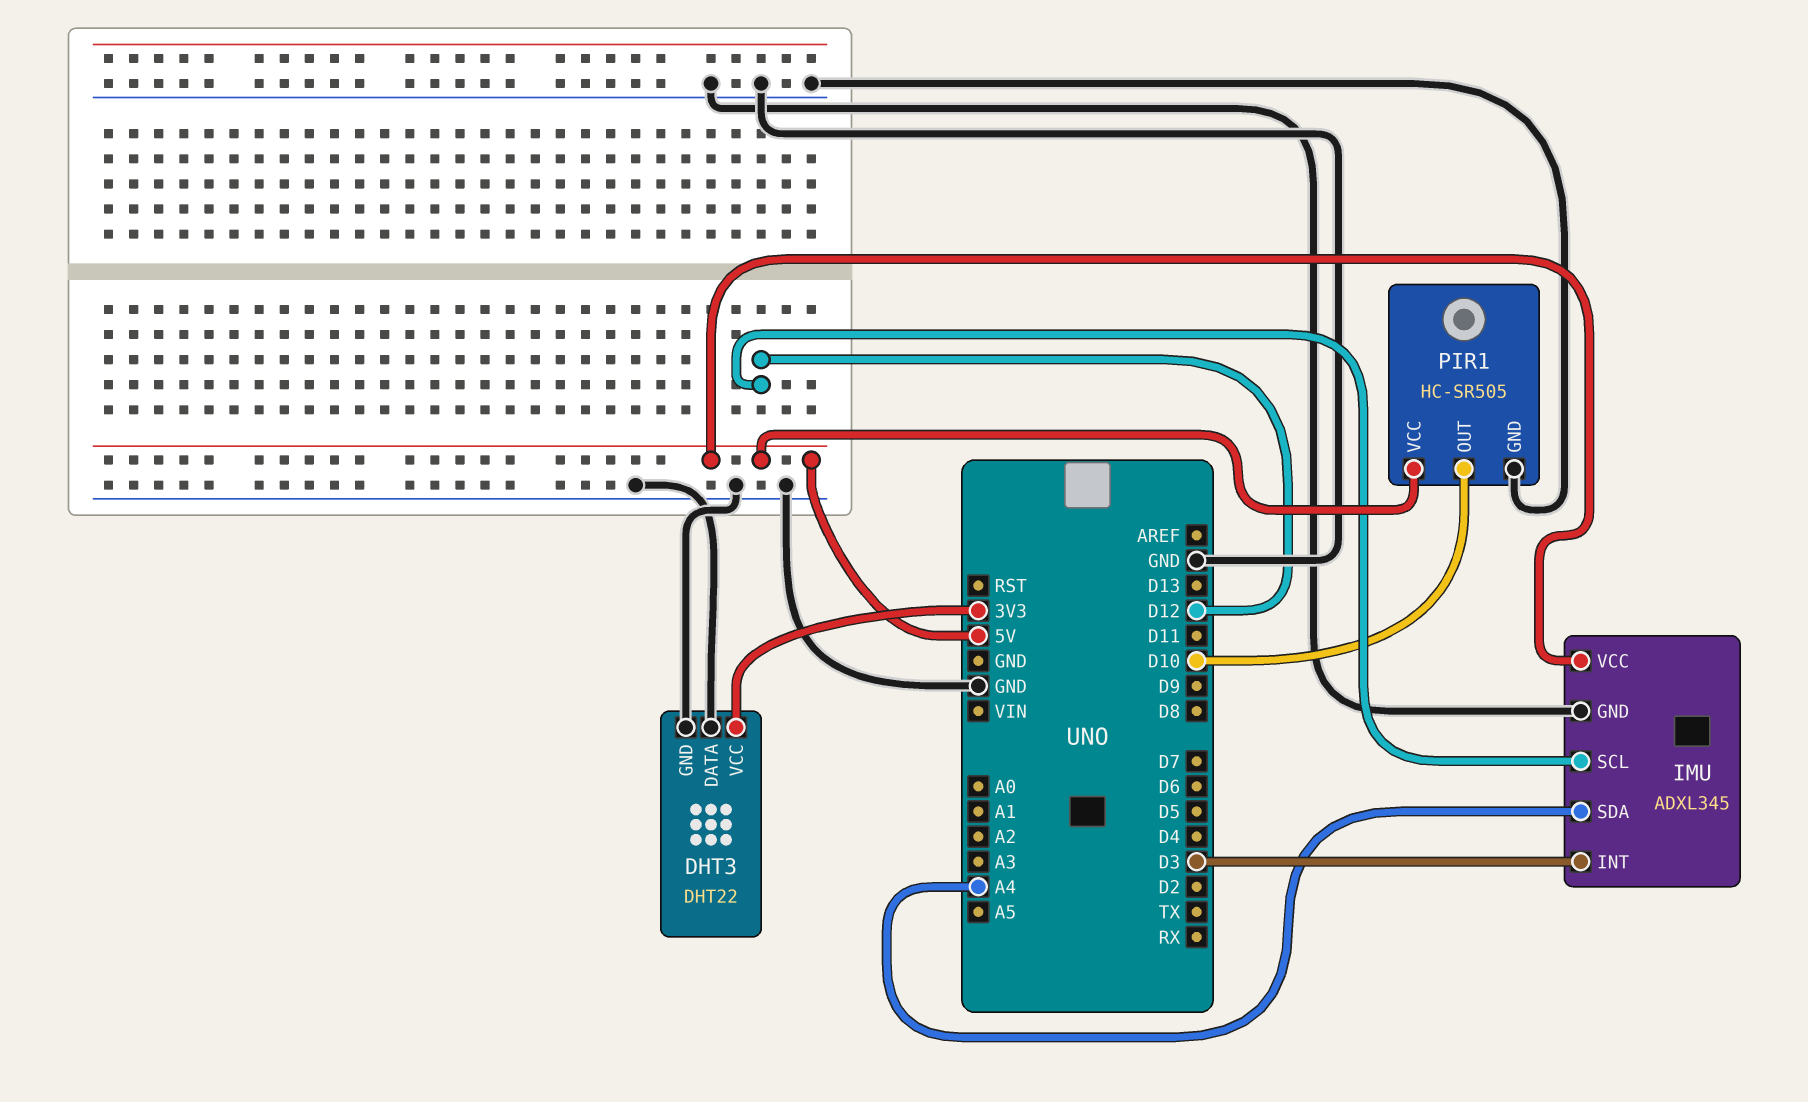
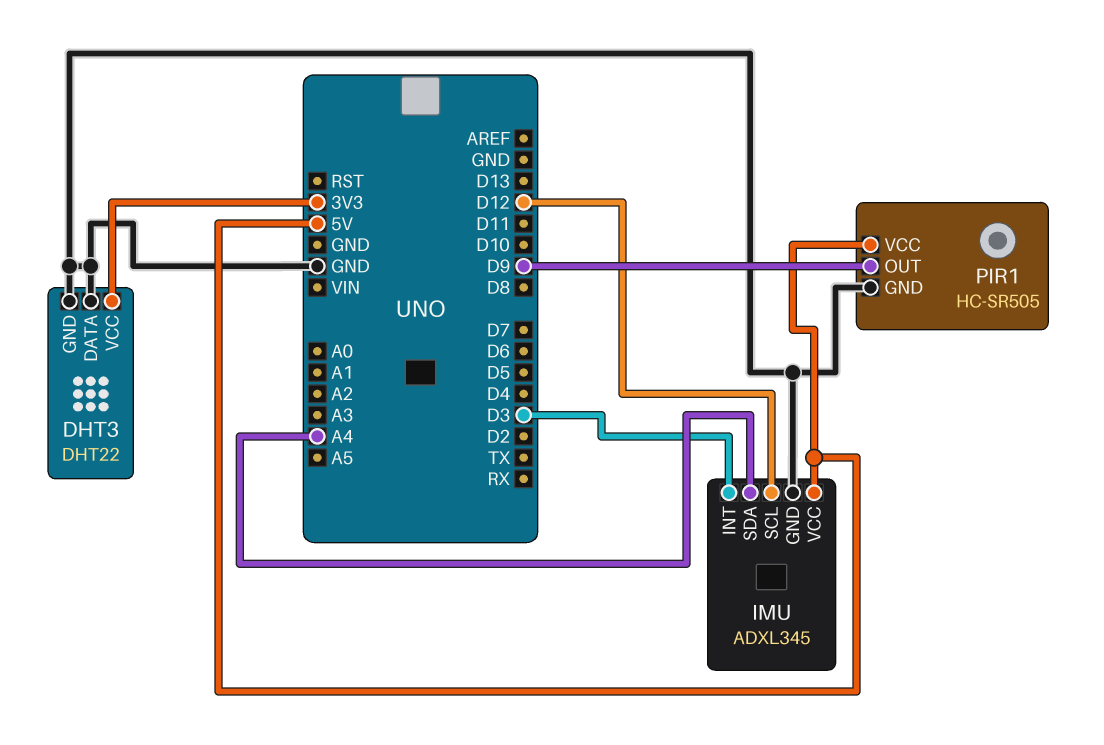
PIR1 pin OUT: D10 -> D9

